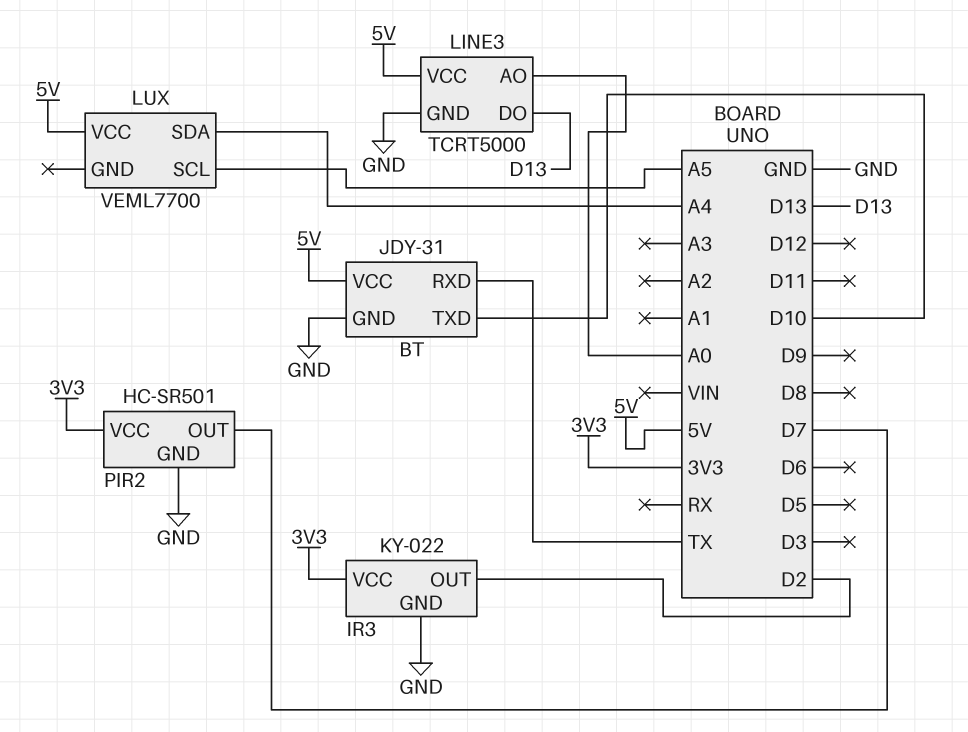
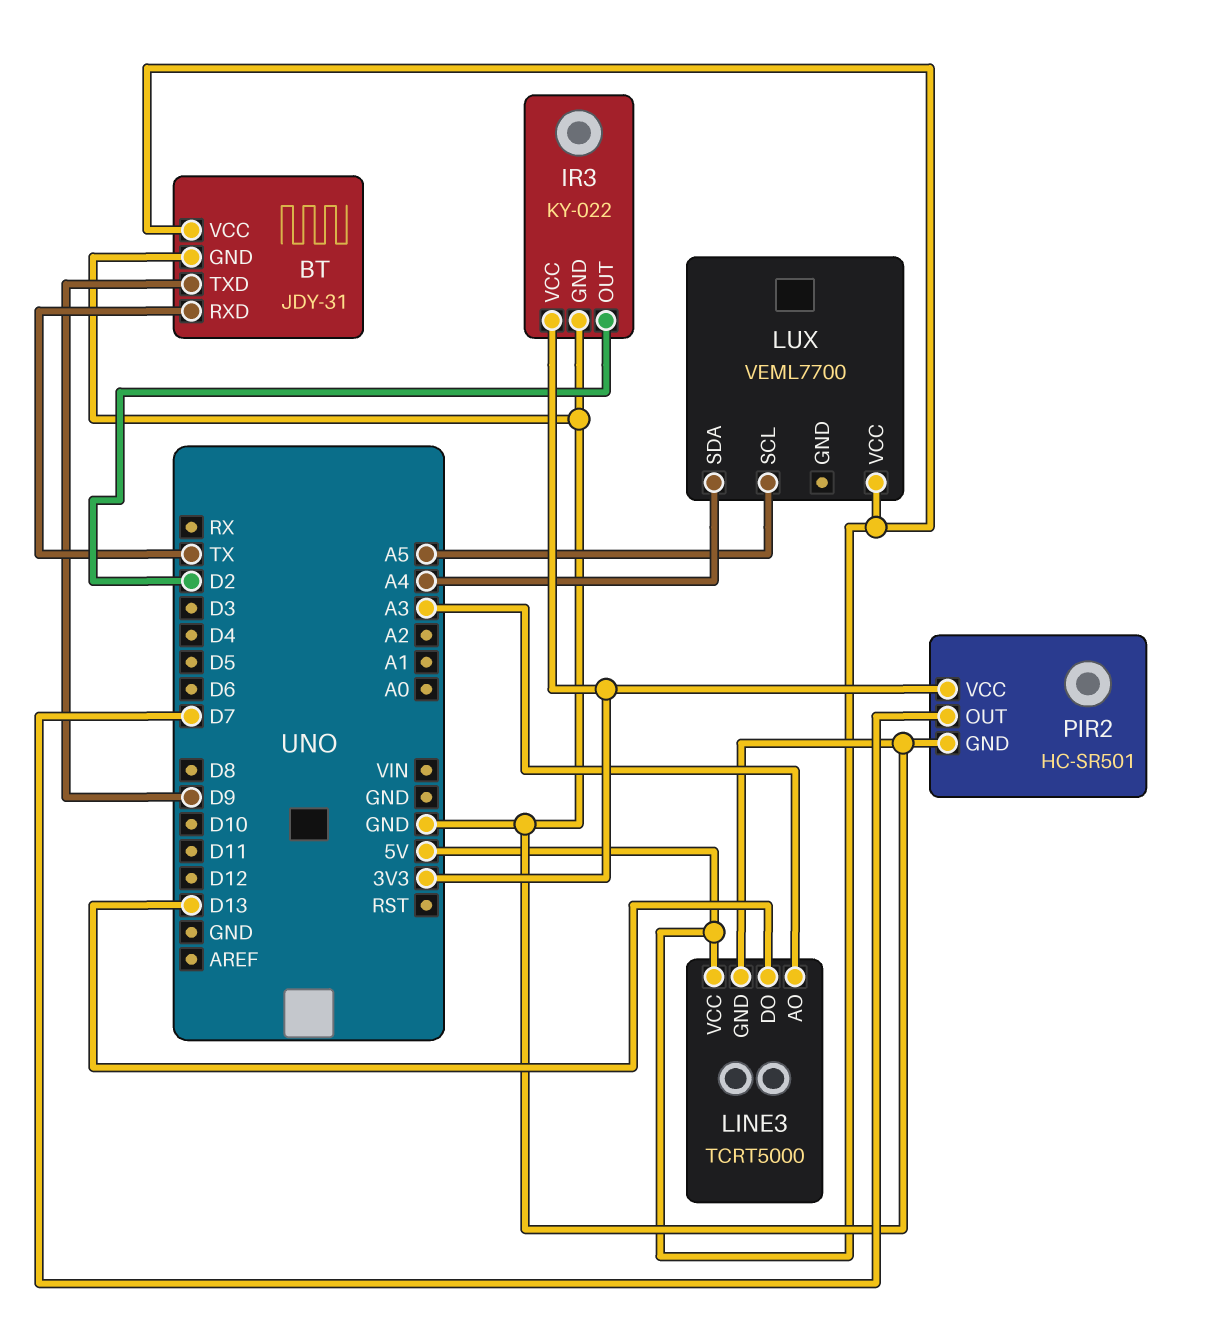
BT pin TXD: D10 -> D9
LINE3 pin AO: A0 -> A3

